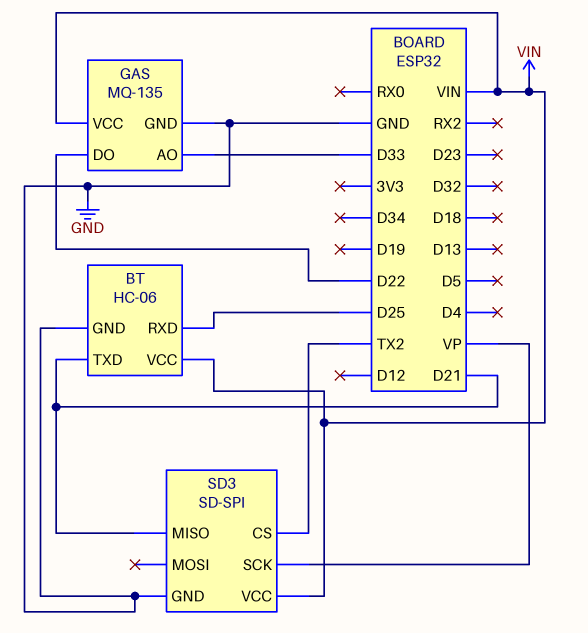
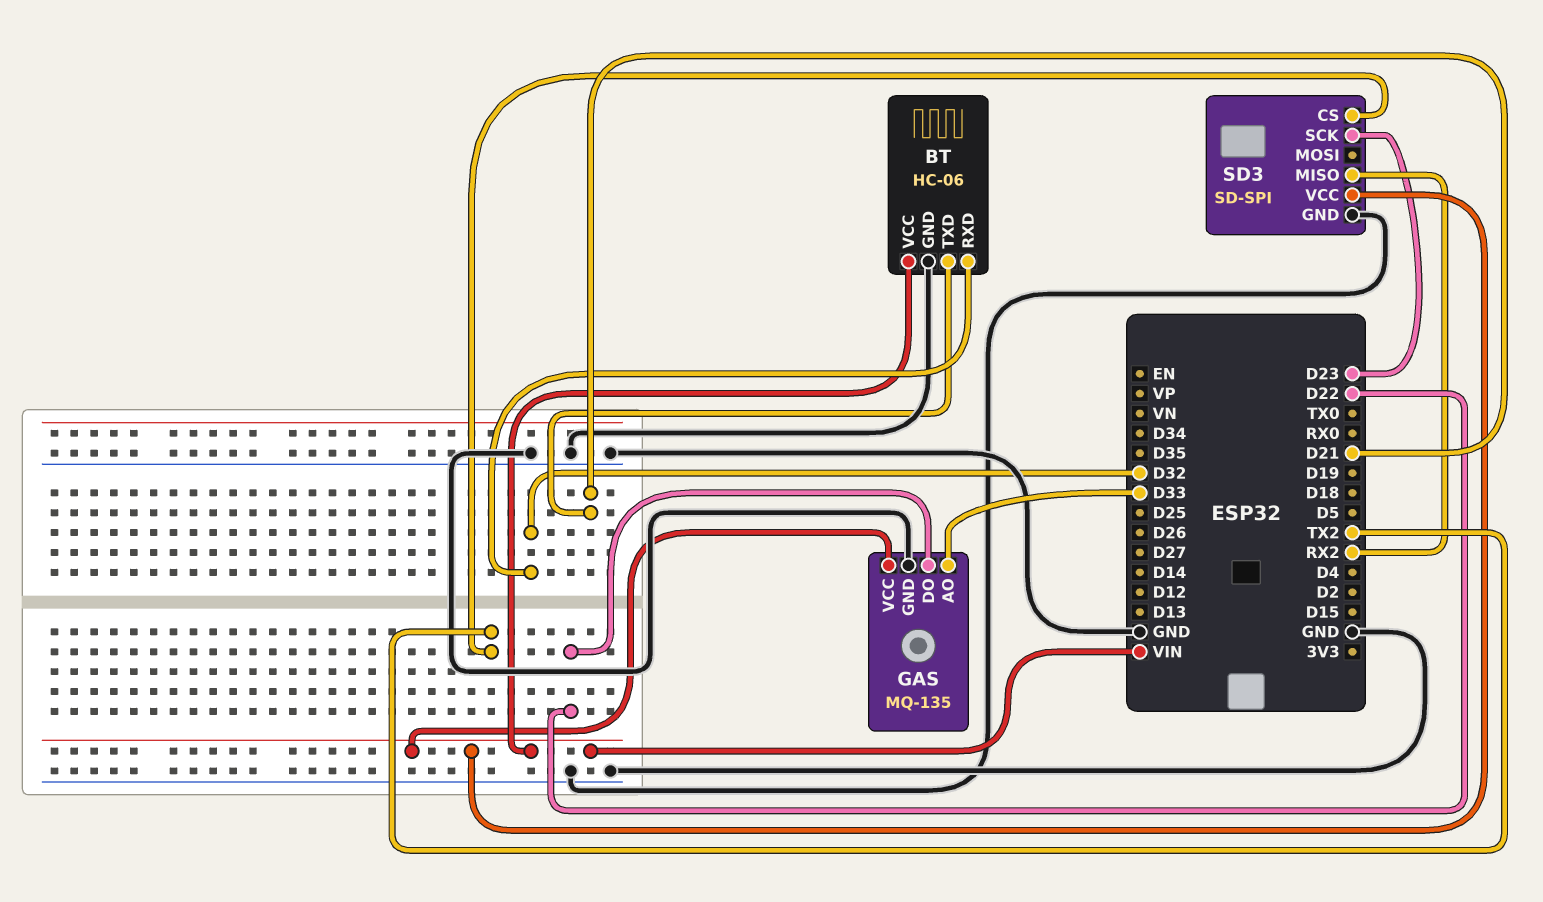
BT pin RXD: D25 -> D32
SD3 pin MISO: D21 -> RX2
SD3 pin SCK: VP -> D23

